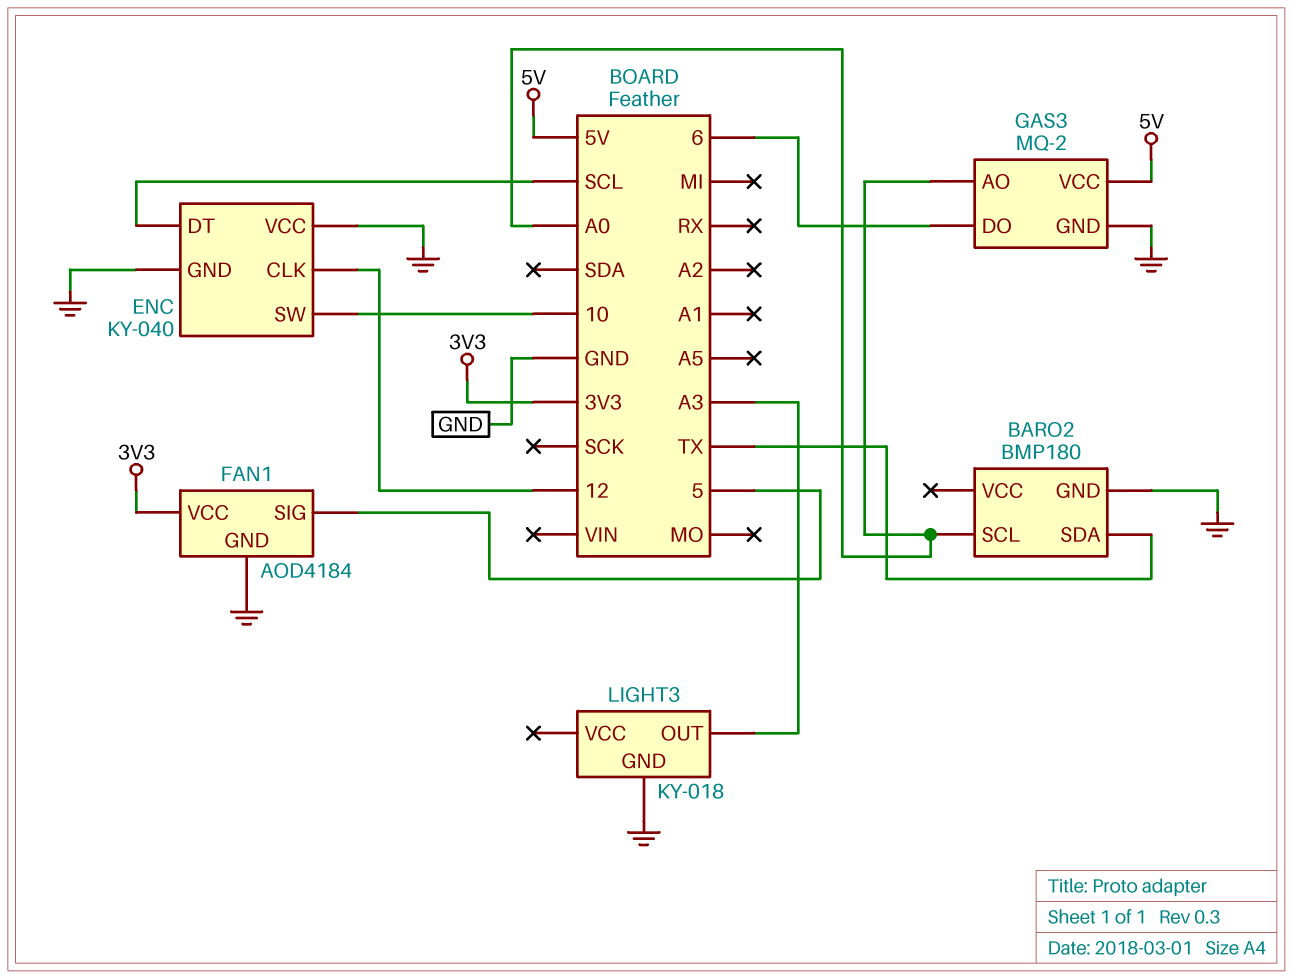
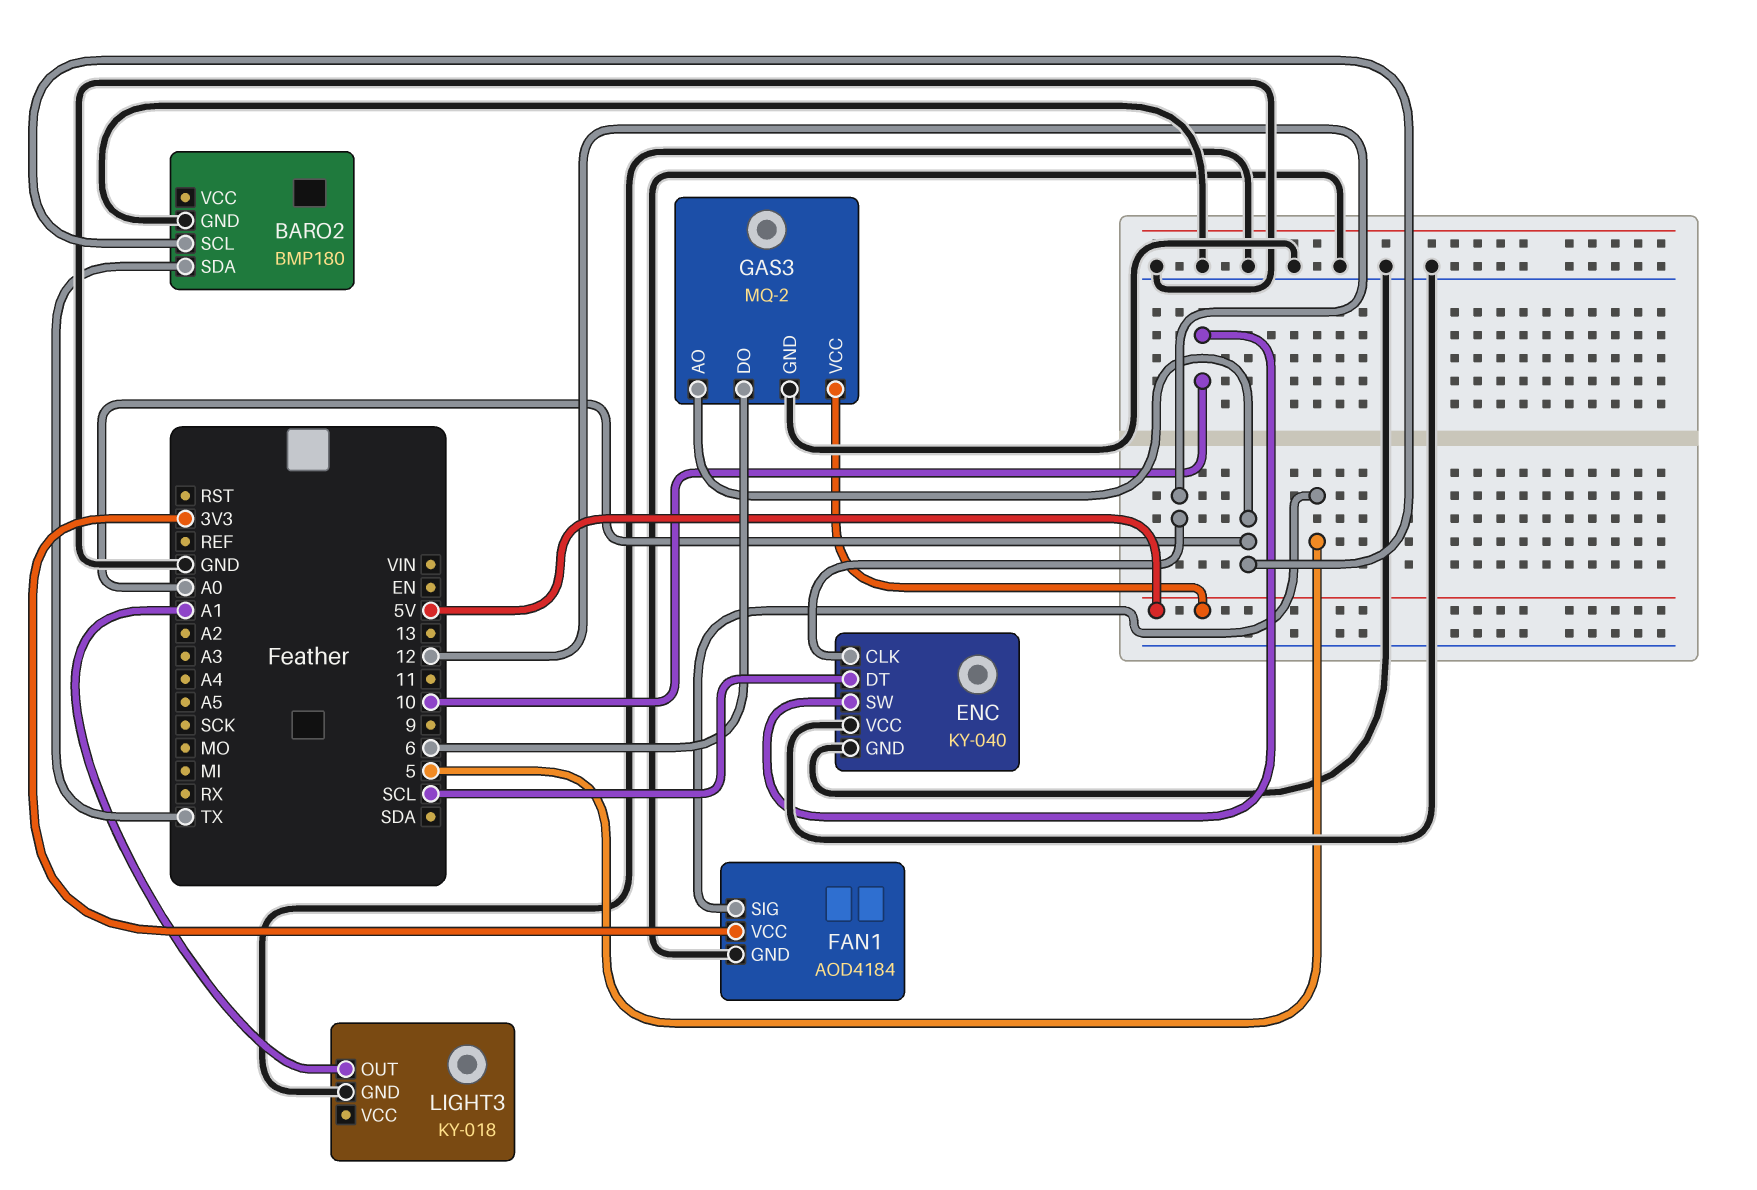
LIGHT3 pin OUT: A3 -> A1

